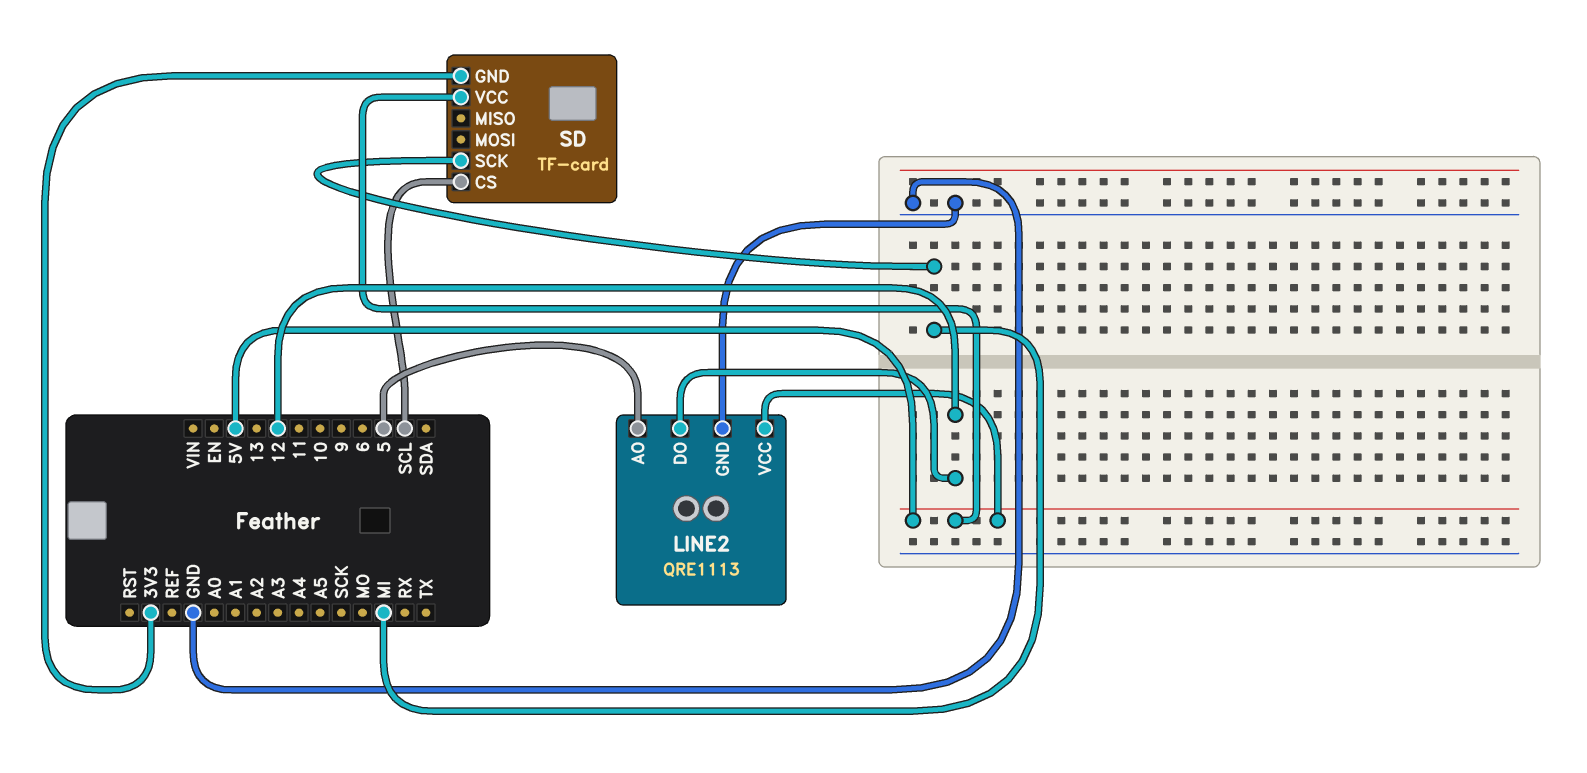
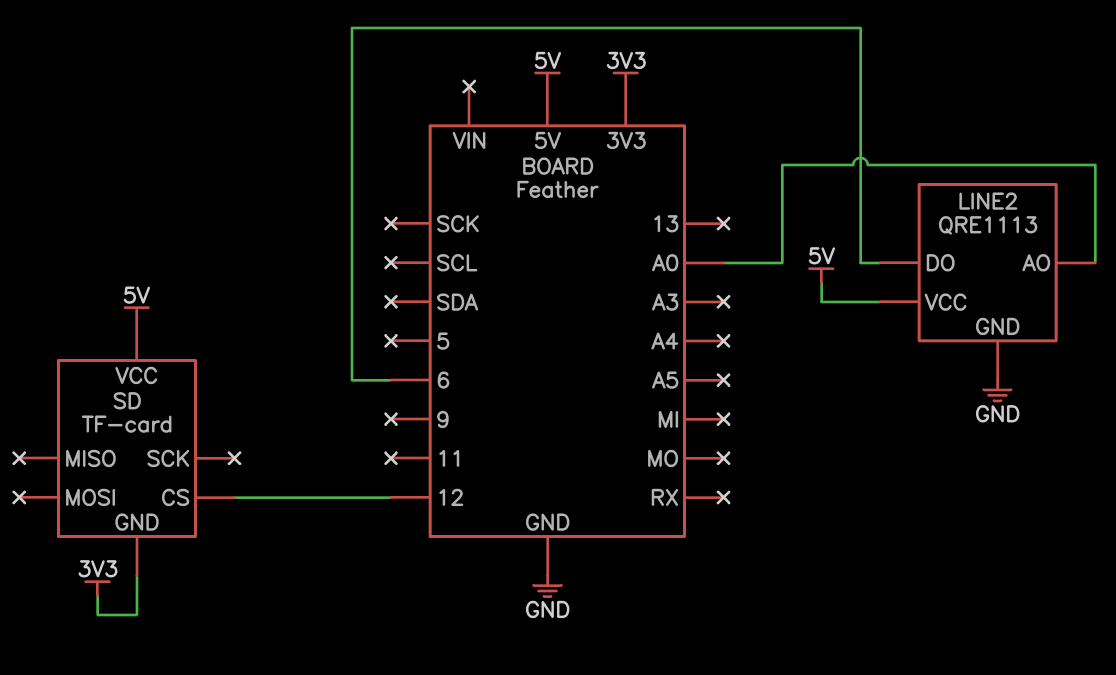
LINE2 pin AO: 5 -> A0
LINE2 pin DO: 12 -> 6
SD pin CS: SCL -> 12
SD pin SCK: MI -> none

